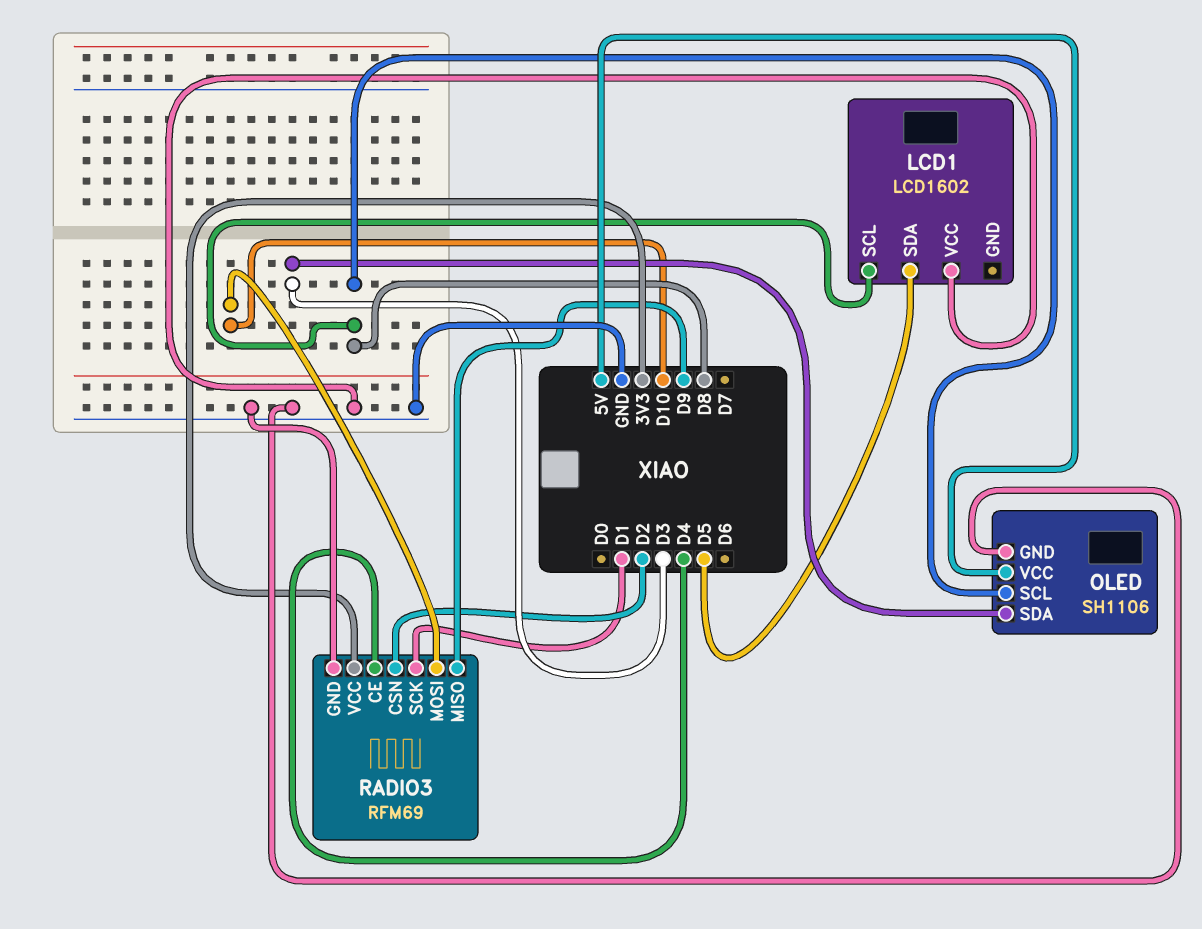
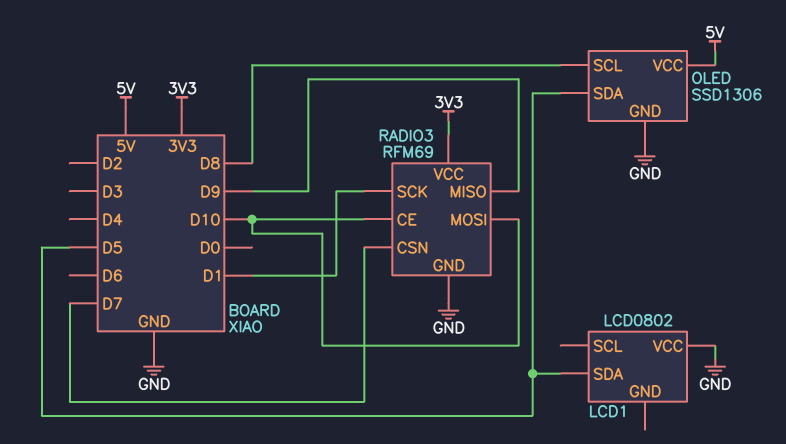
LCD1: LCD1602 -> LCD0802
LCD1 pin SCL: D8 -> none
OLED: SH1106 -> SSD1306
OLED pin SDA: D3 -> D5
RADIO3 pin CE: D4 -> D10
RADIO3 pin CSN: D2 -> D7

